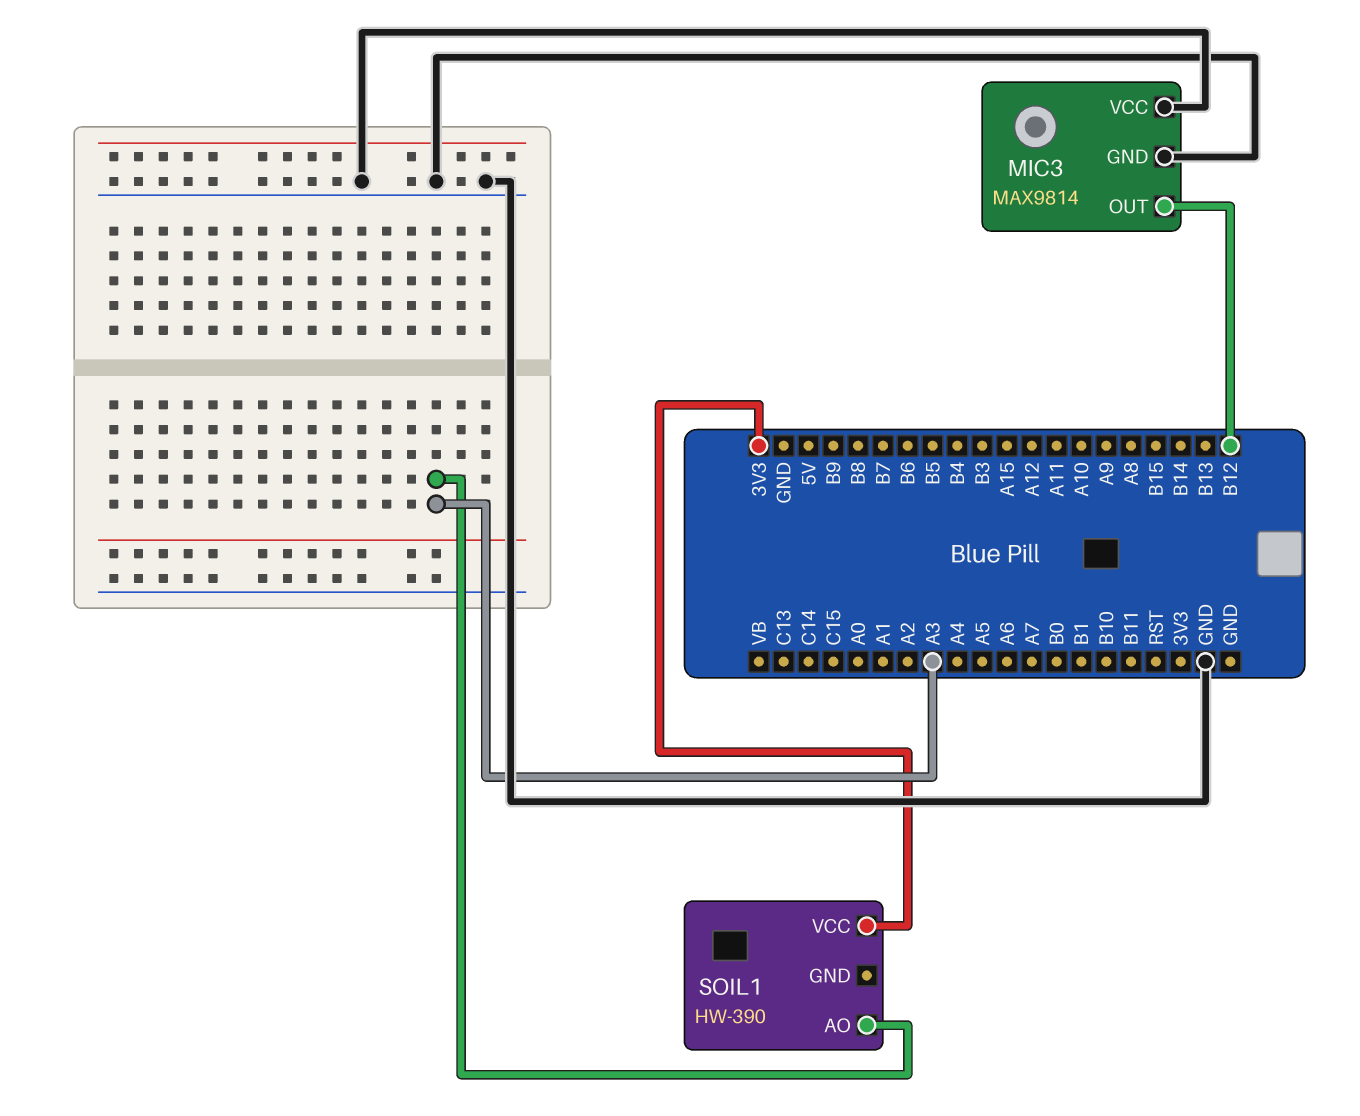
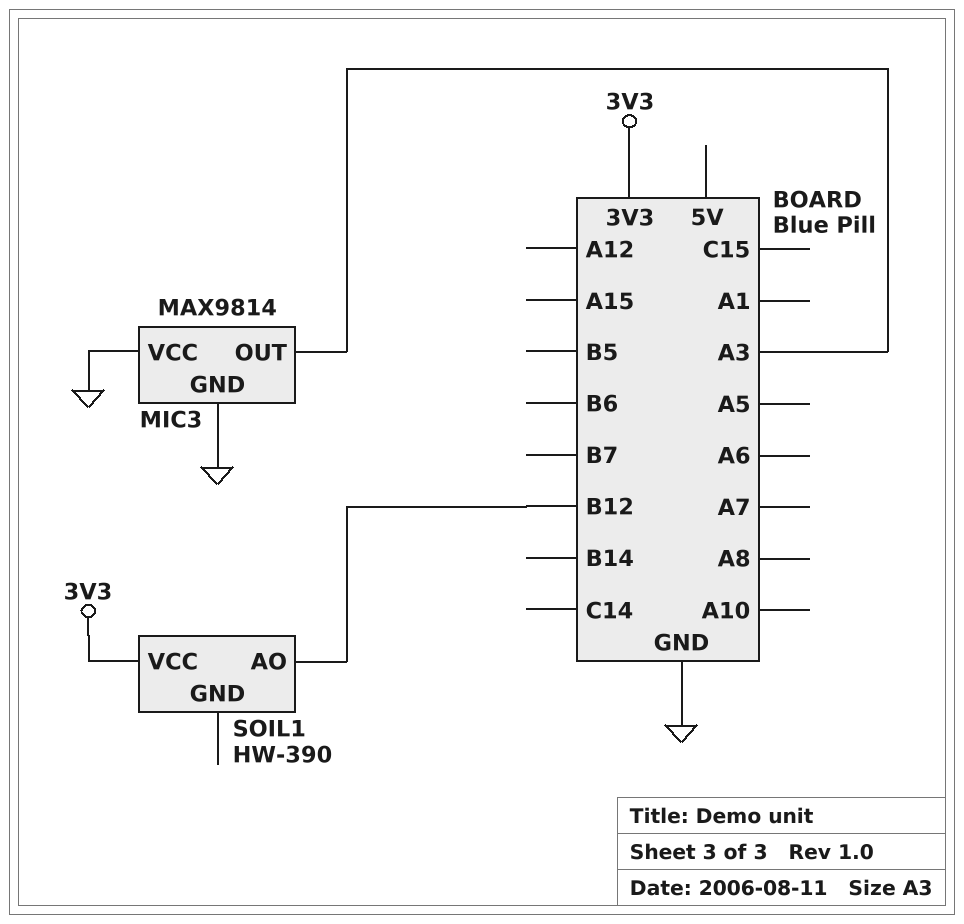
MIC3 pin OUT: B12 -> A3
SOIL1 pin AO: A3 -> B12

